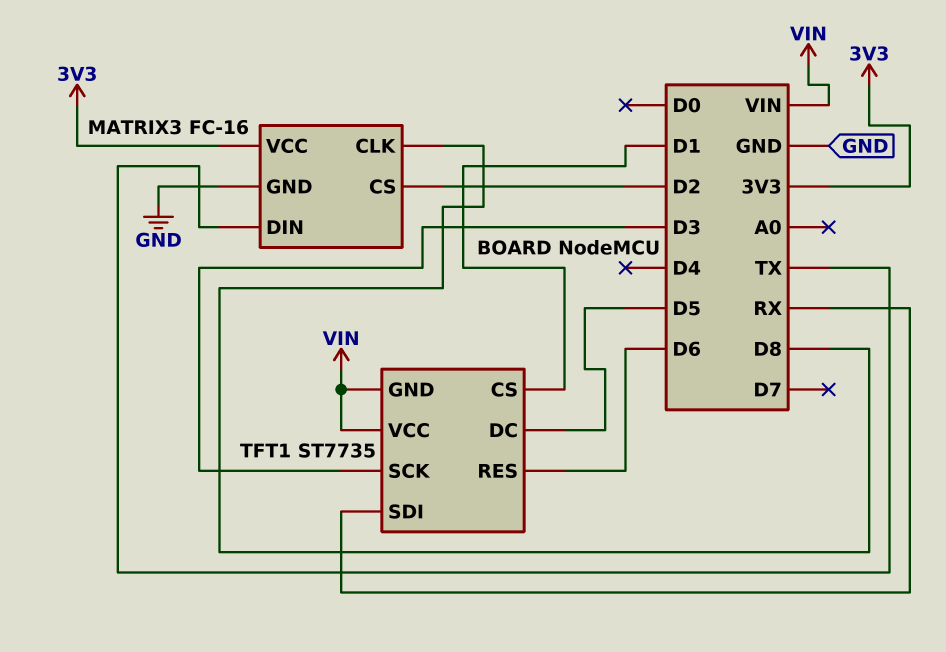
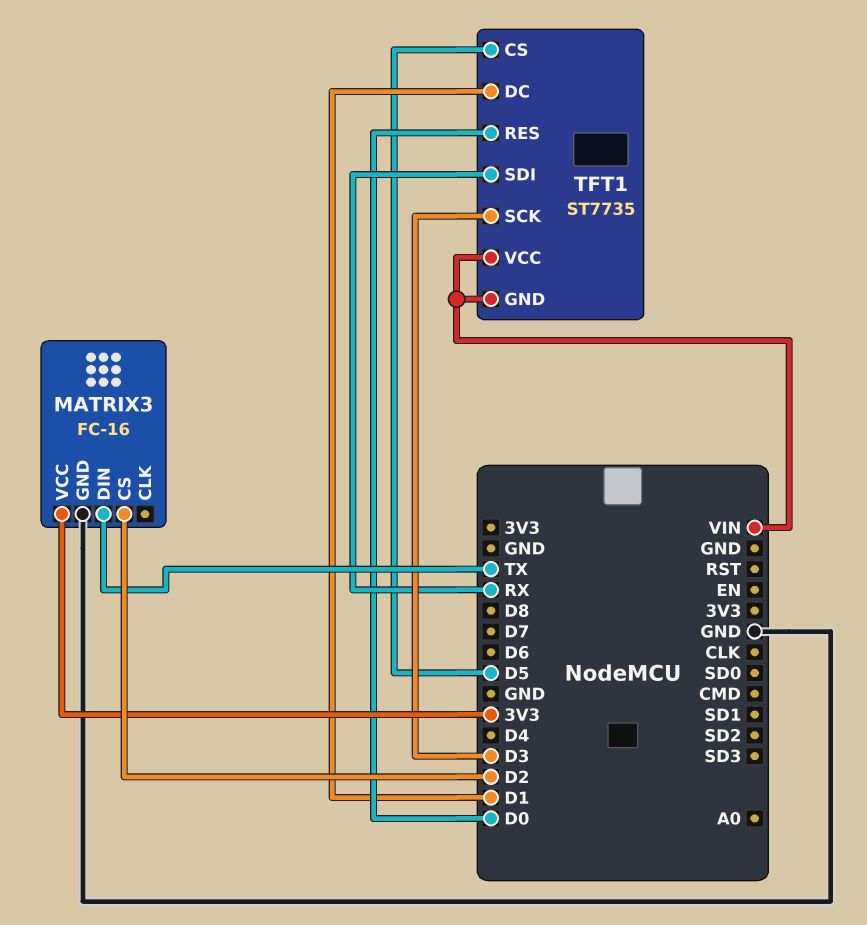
MATRIX3 pin CLK: D8 -> none
TFT1 pin CS: D1 -> D5
TFT1 pin DC: D5 -> D1
TFT1 pin RES: D6 -> D0

